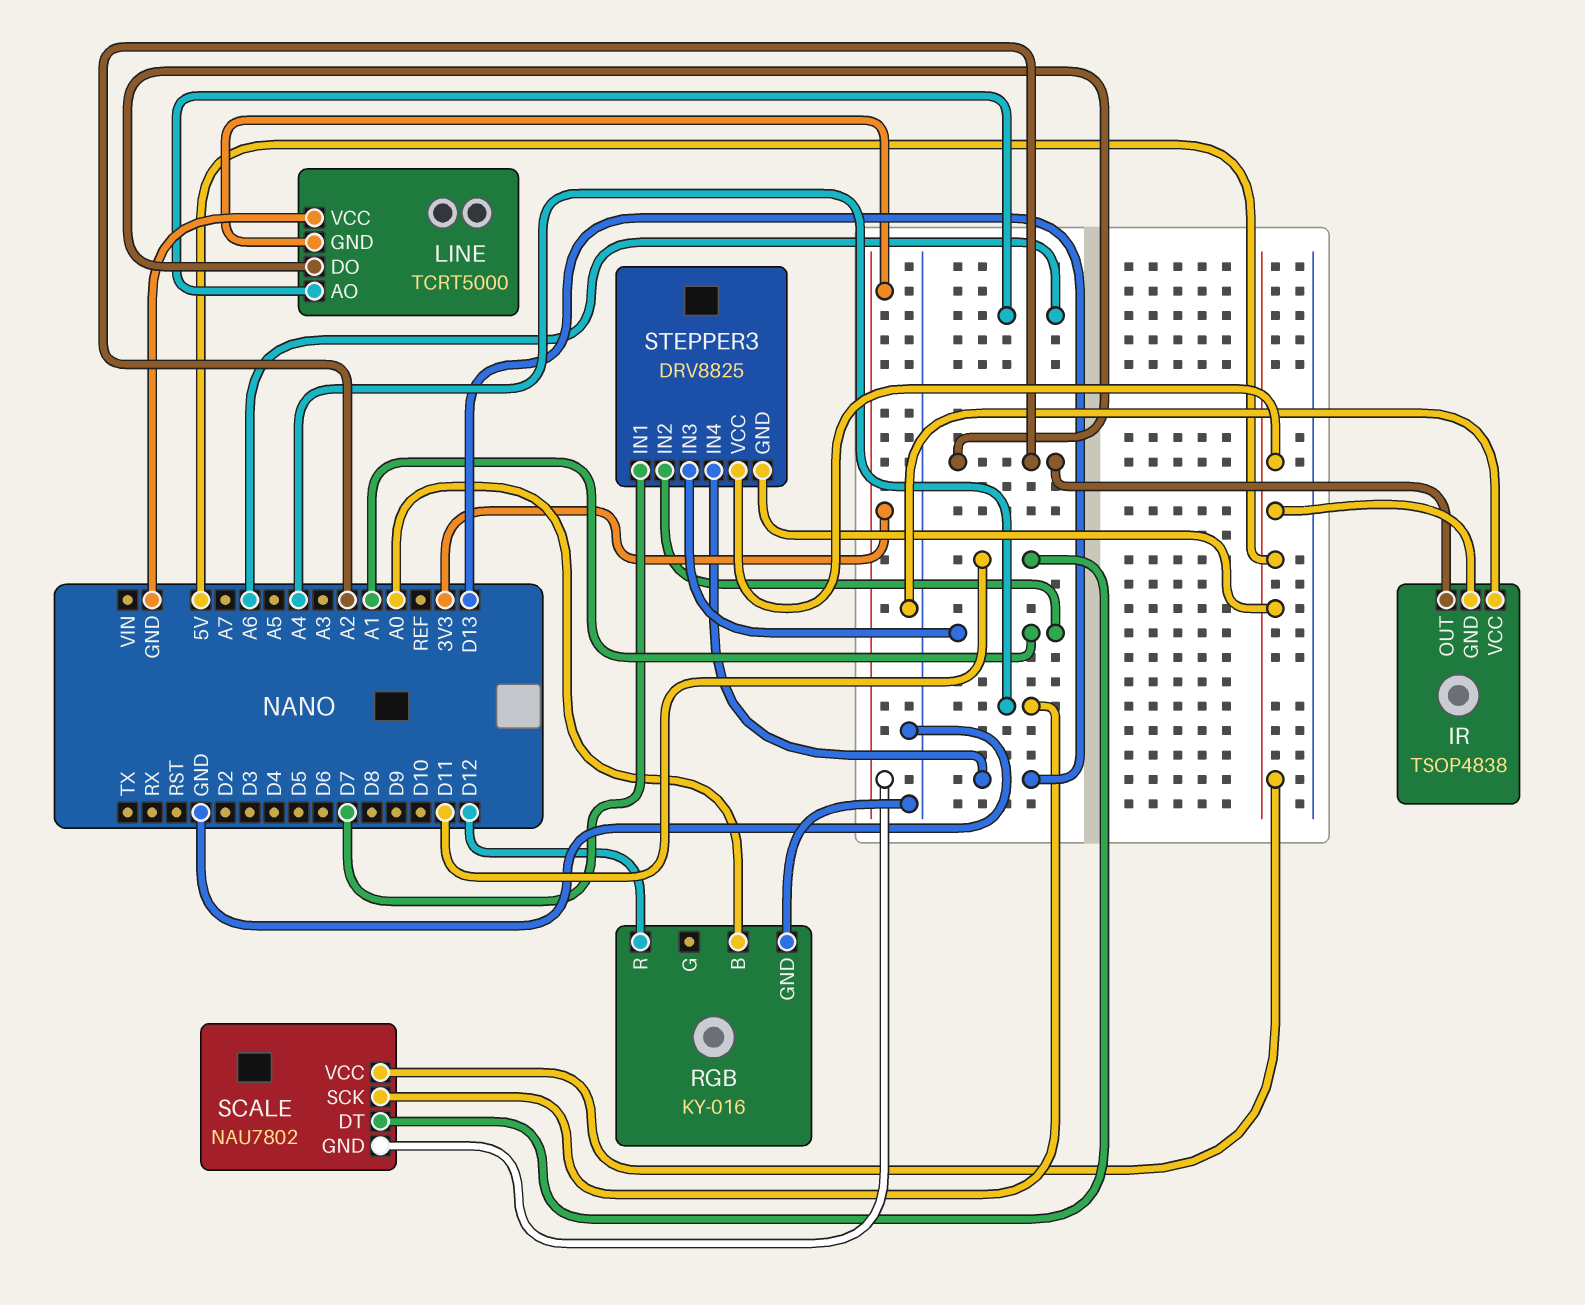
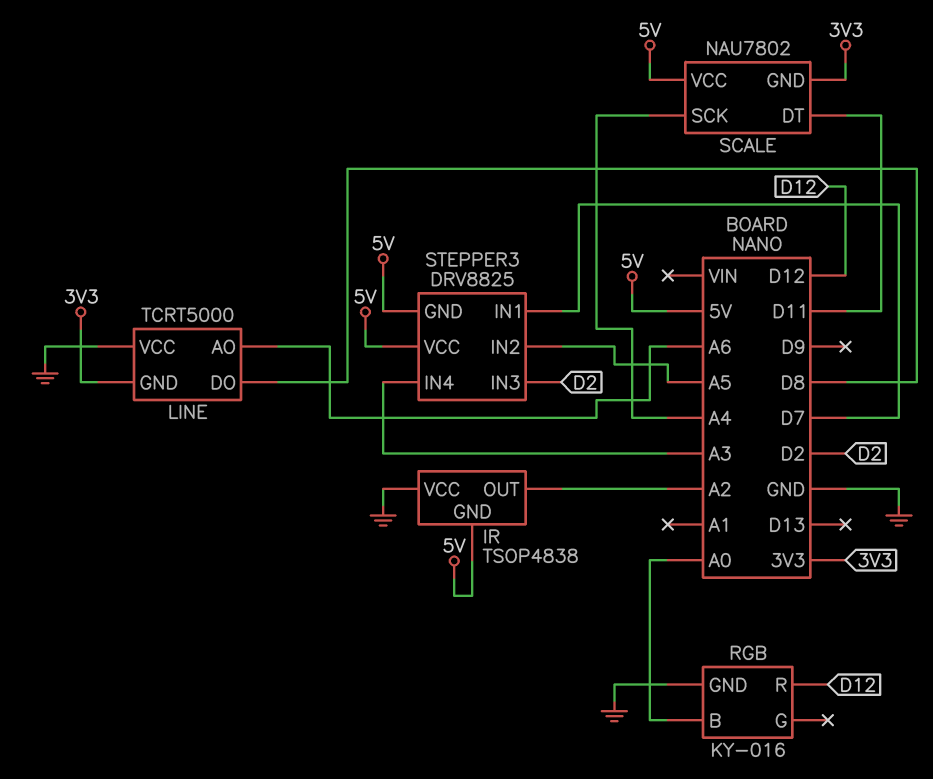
LINE pin DO: A2 -> D8
STEPPER3 pin IN2: A1 -> A5
STEPPER3 pin IN3: A1 -> D2
STEPPER3 pin IN4: D13 -> A3

